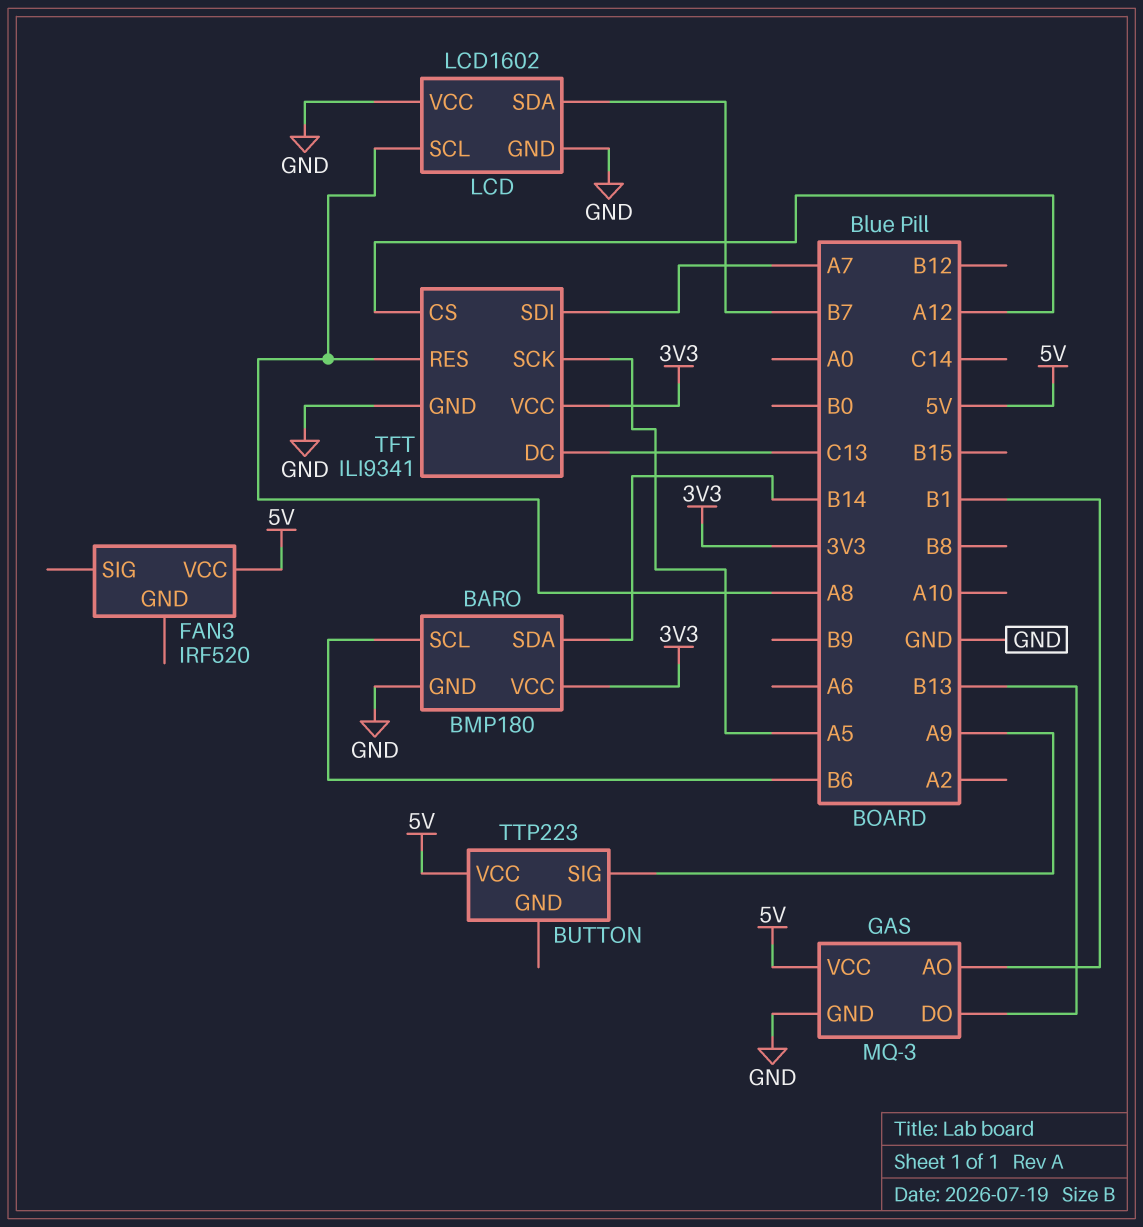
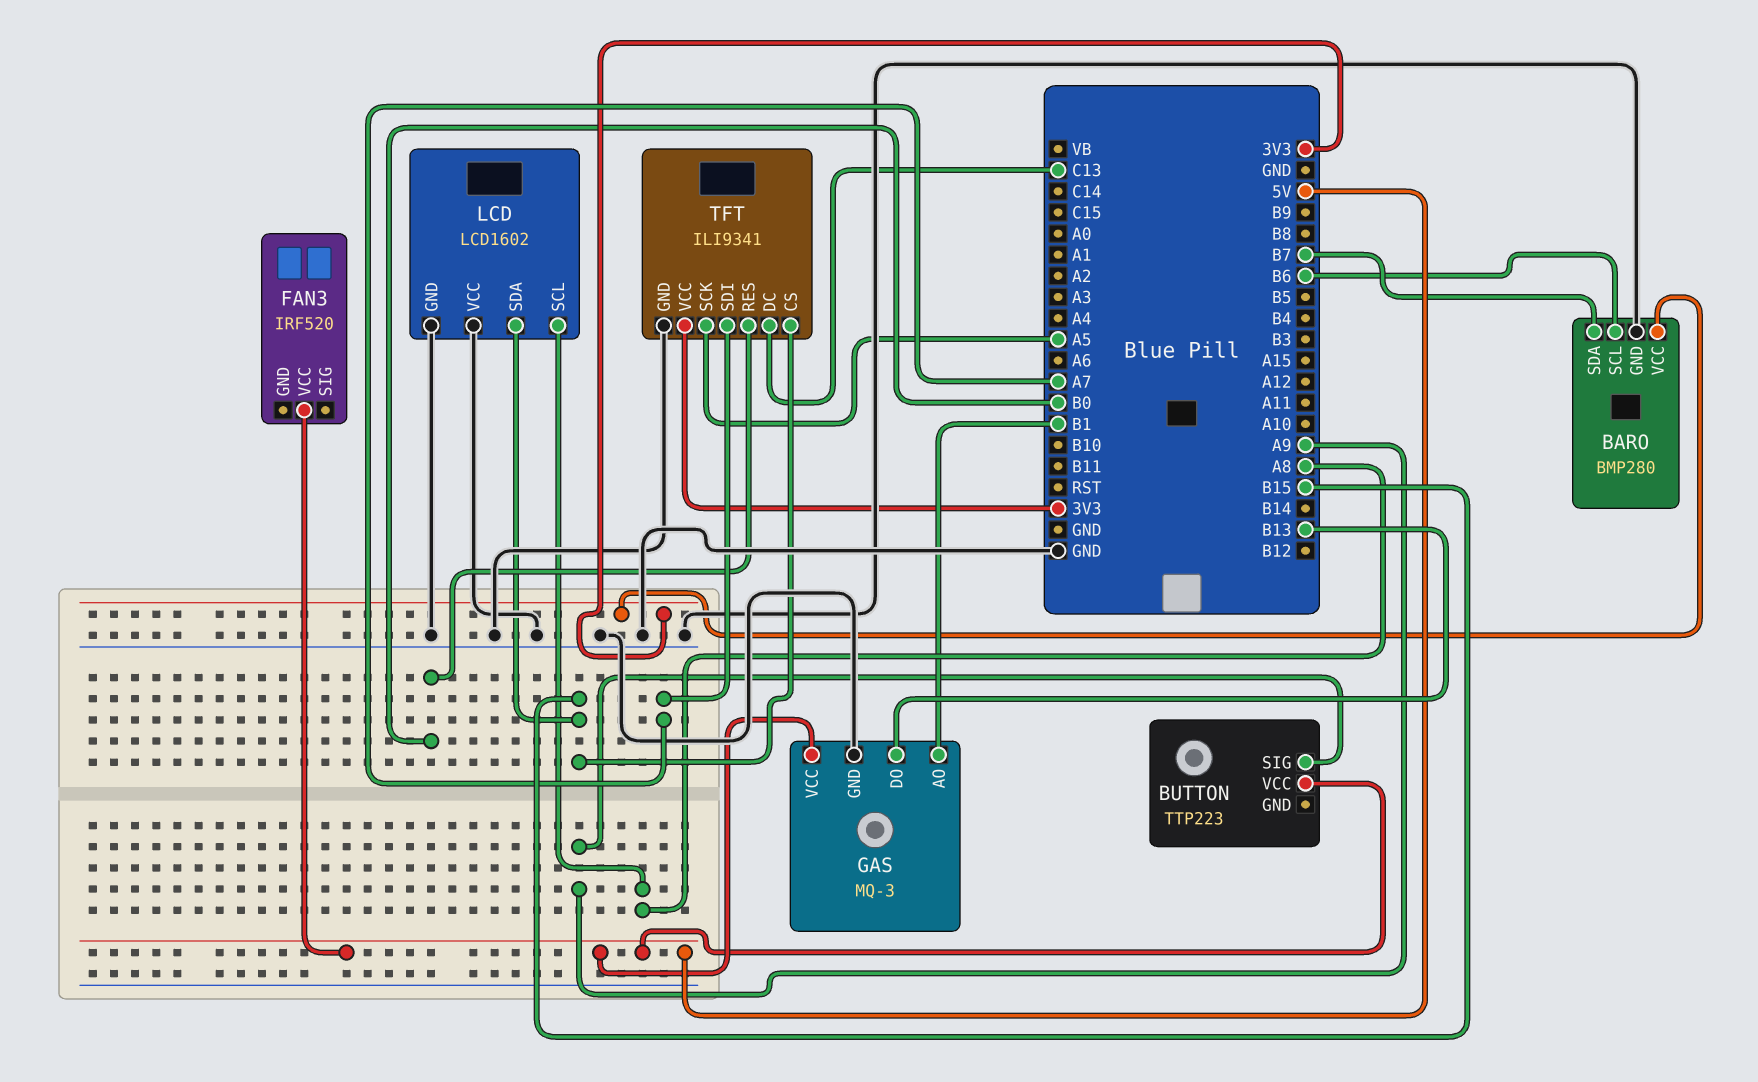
BARO: BMP180 -> BMP280
BARO pin SDA: B14 -> B7
LCD pin SDA: B7 -> B15
TFT pin CS: A12 -> B15
TFT pin RES: A8 -> B0

